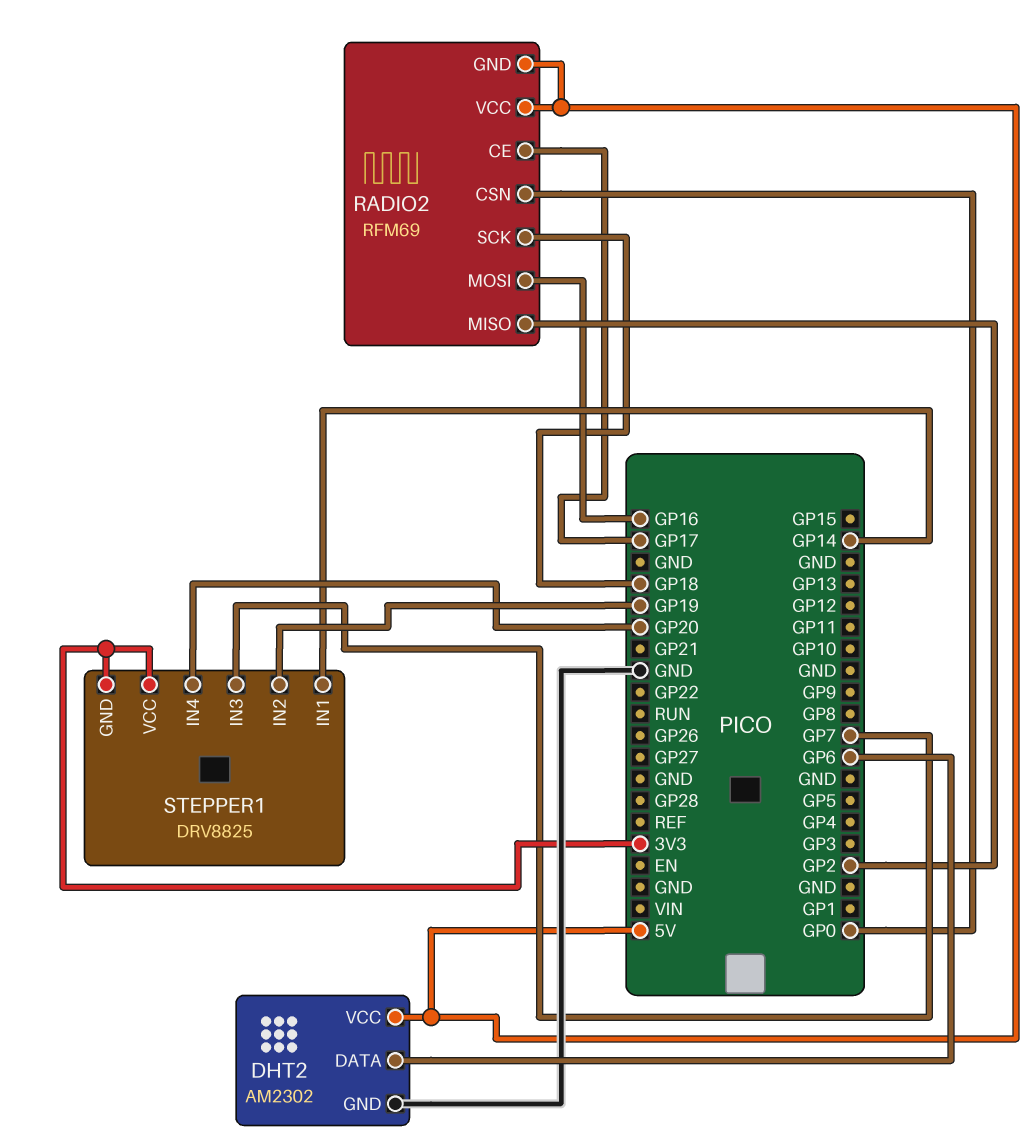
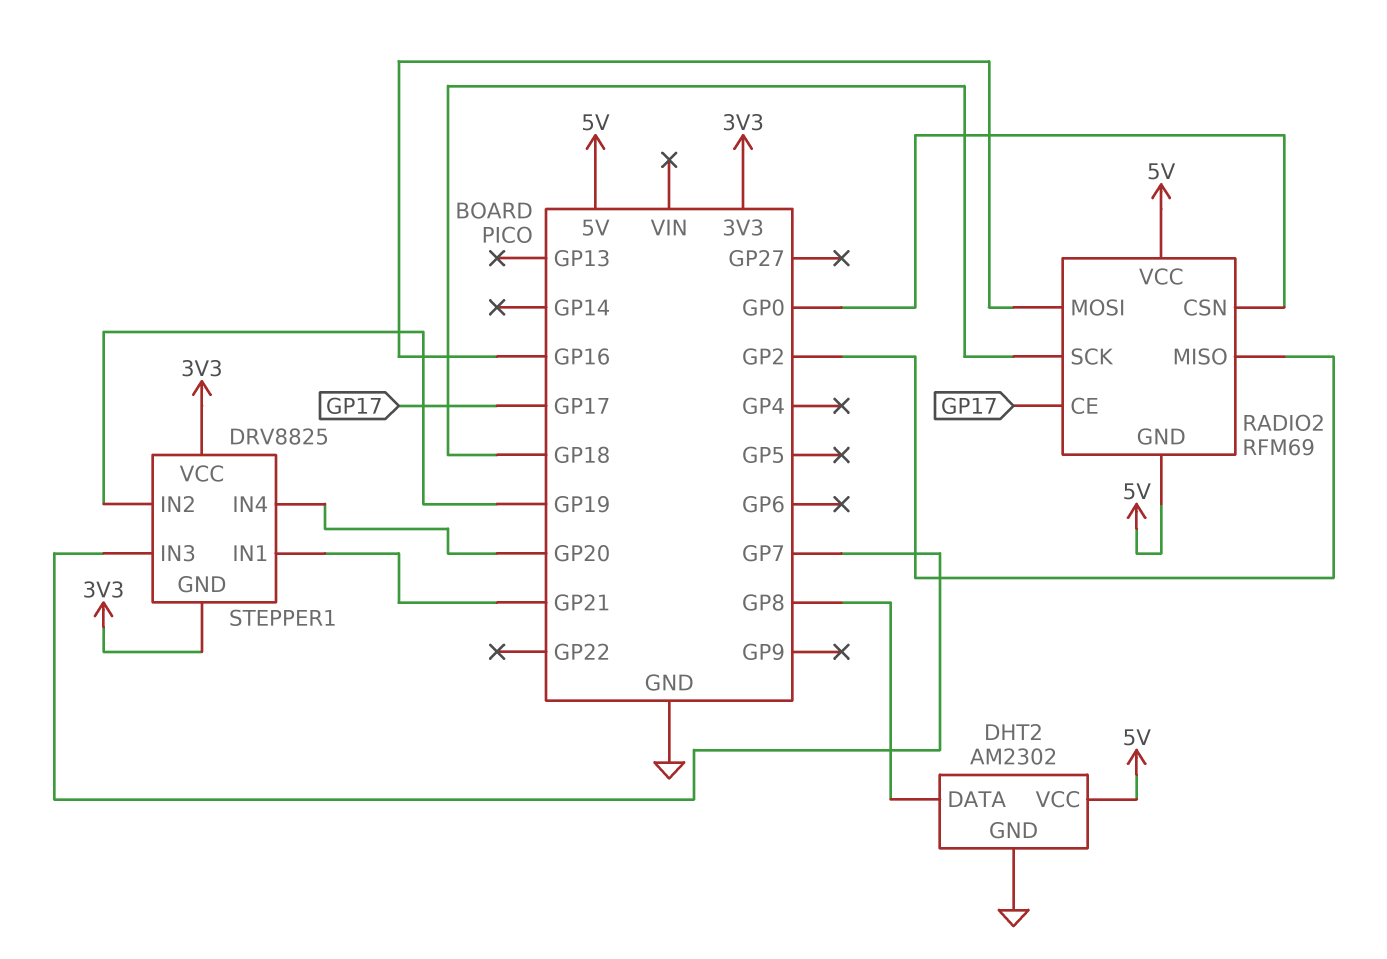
DHT2 pin DATA: GP6 -> GP8
STEPPER1 pin IN1: GP14 -> GP21

